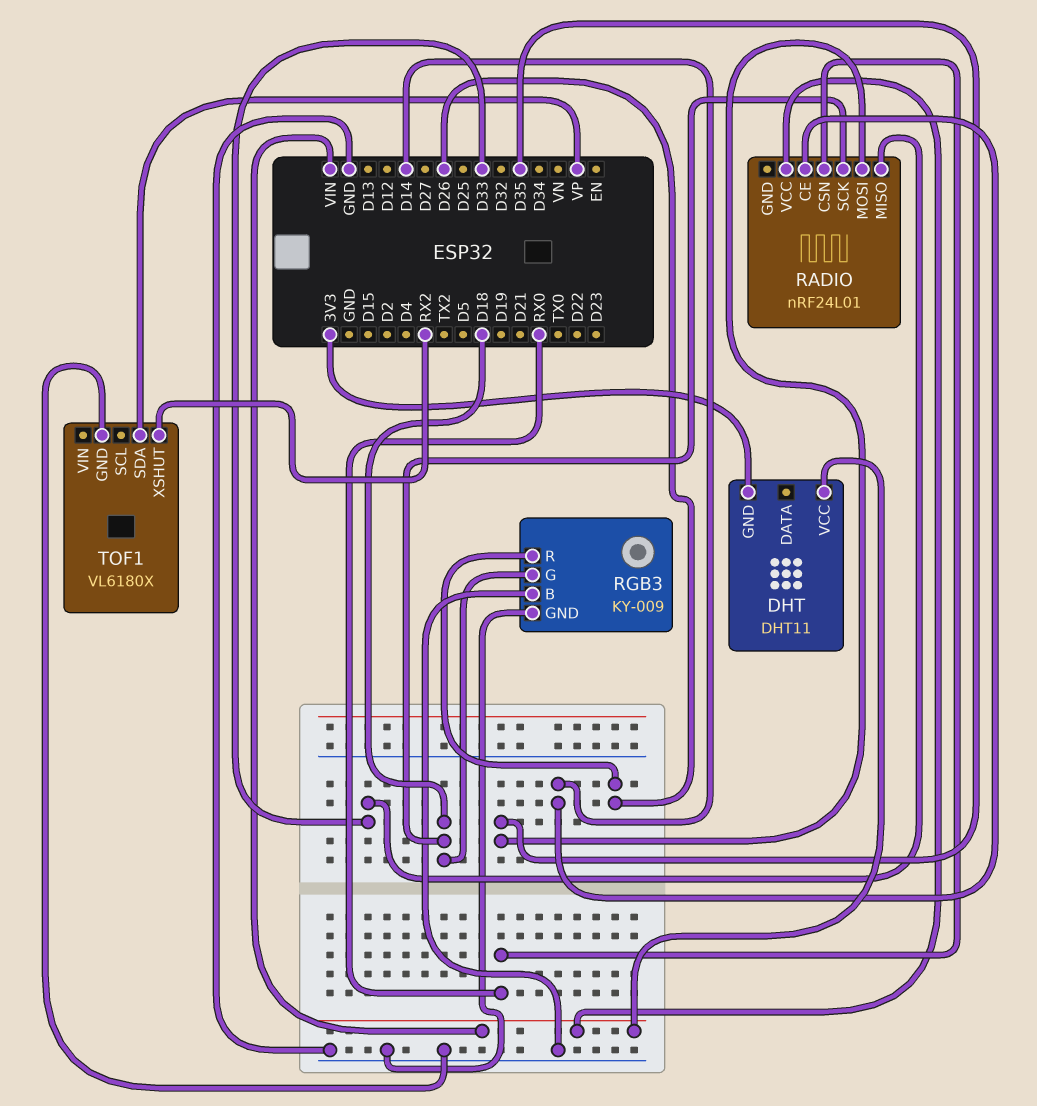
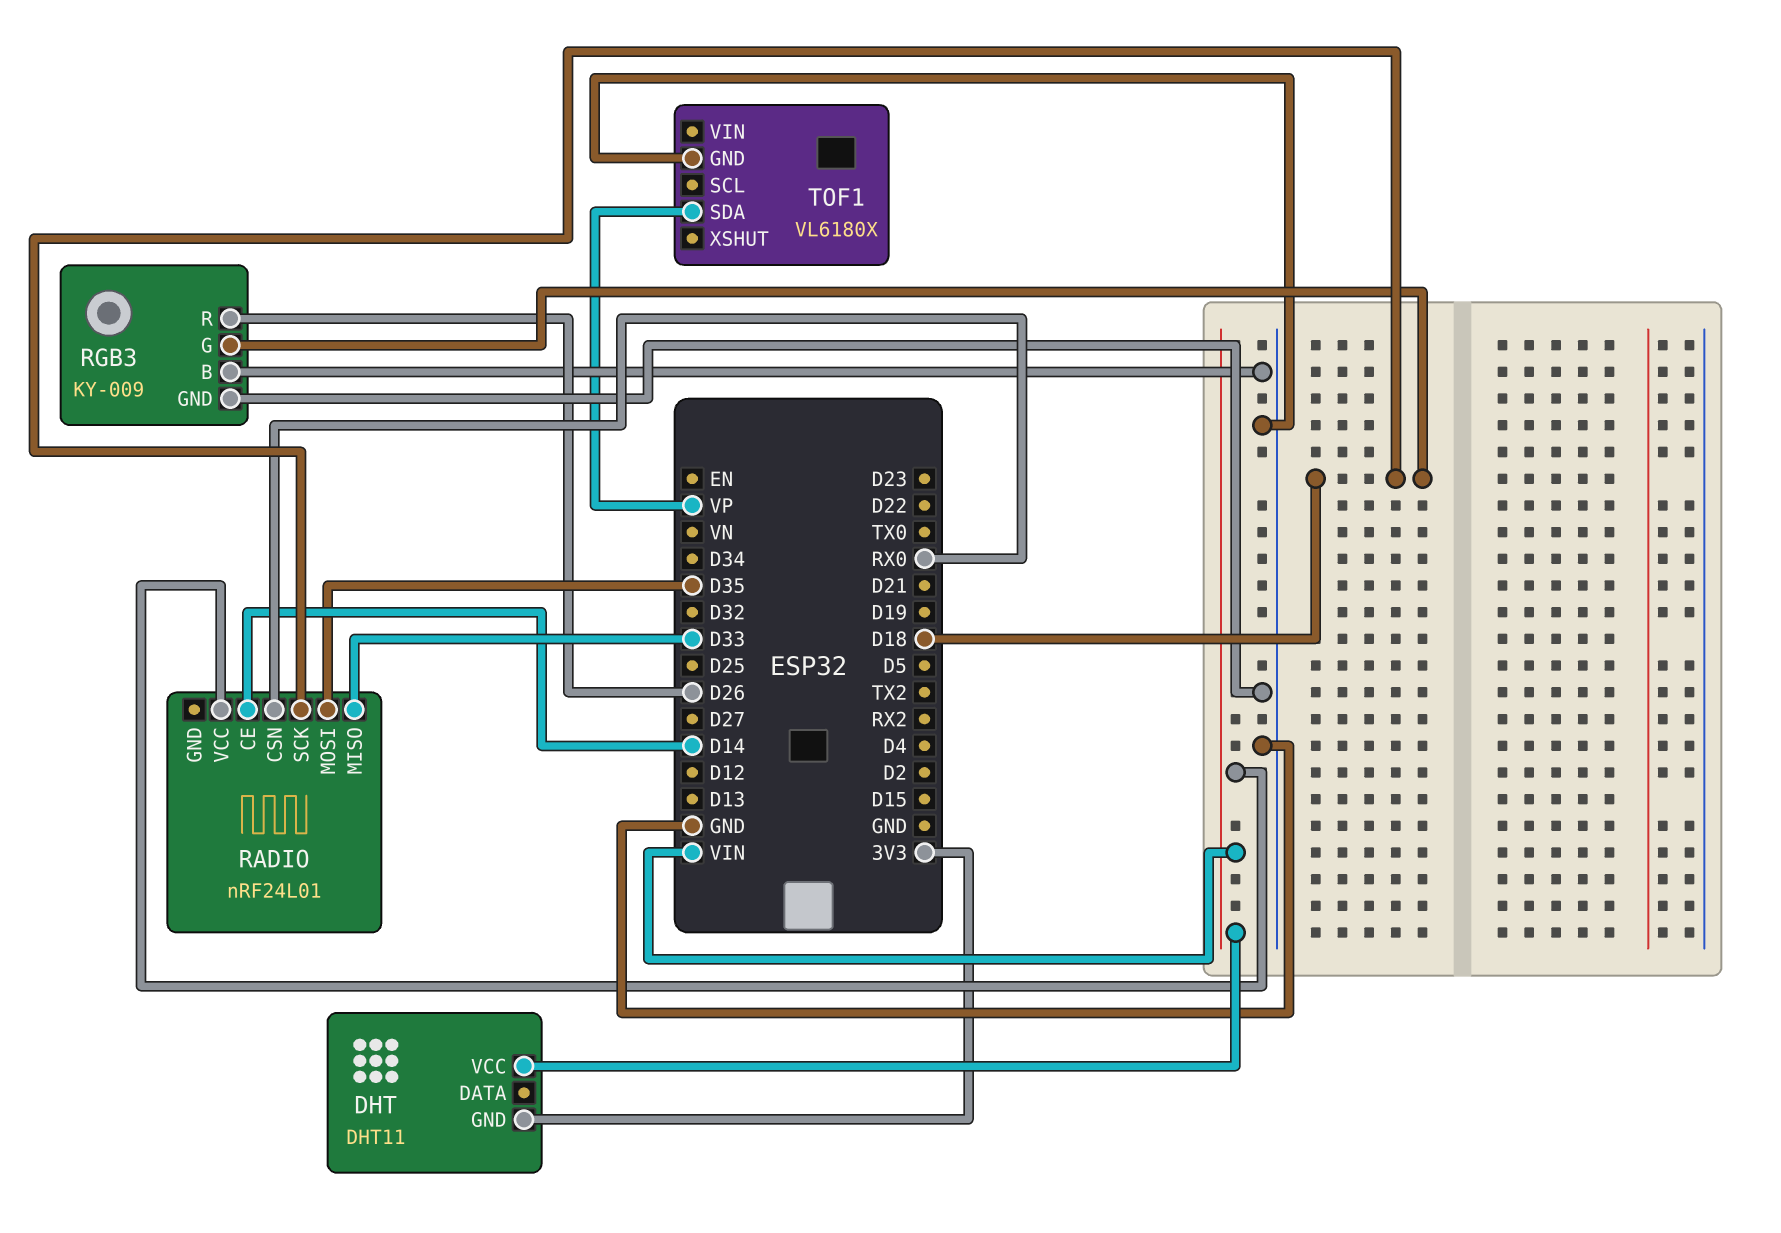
TOF1 pin XSHUT: RX2 -> none

